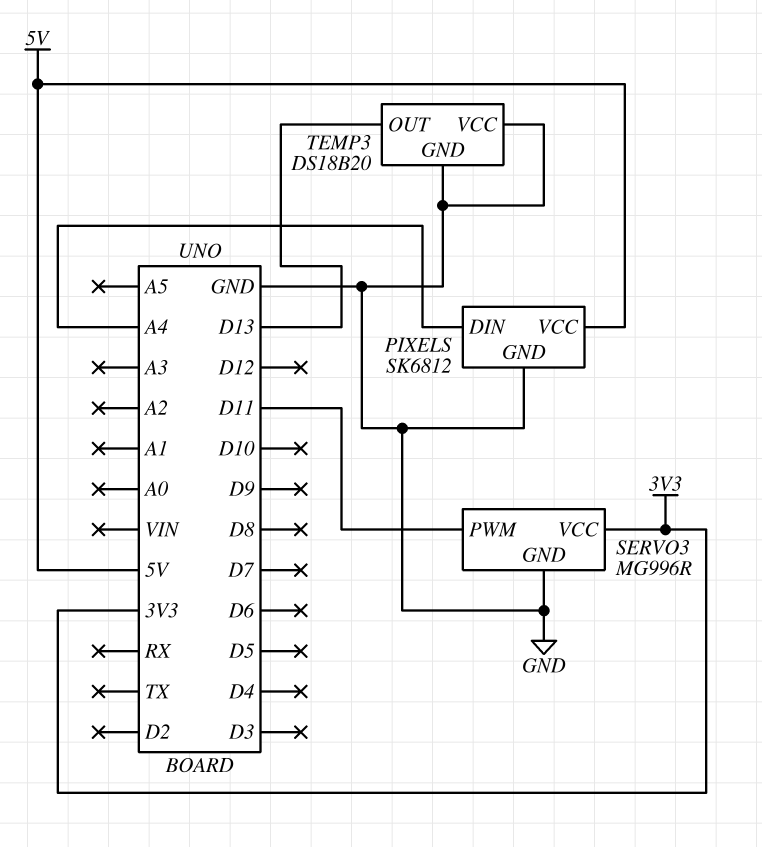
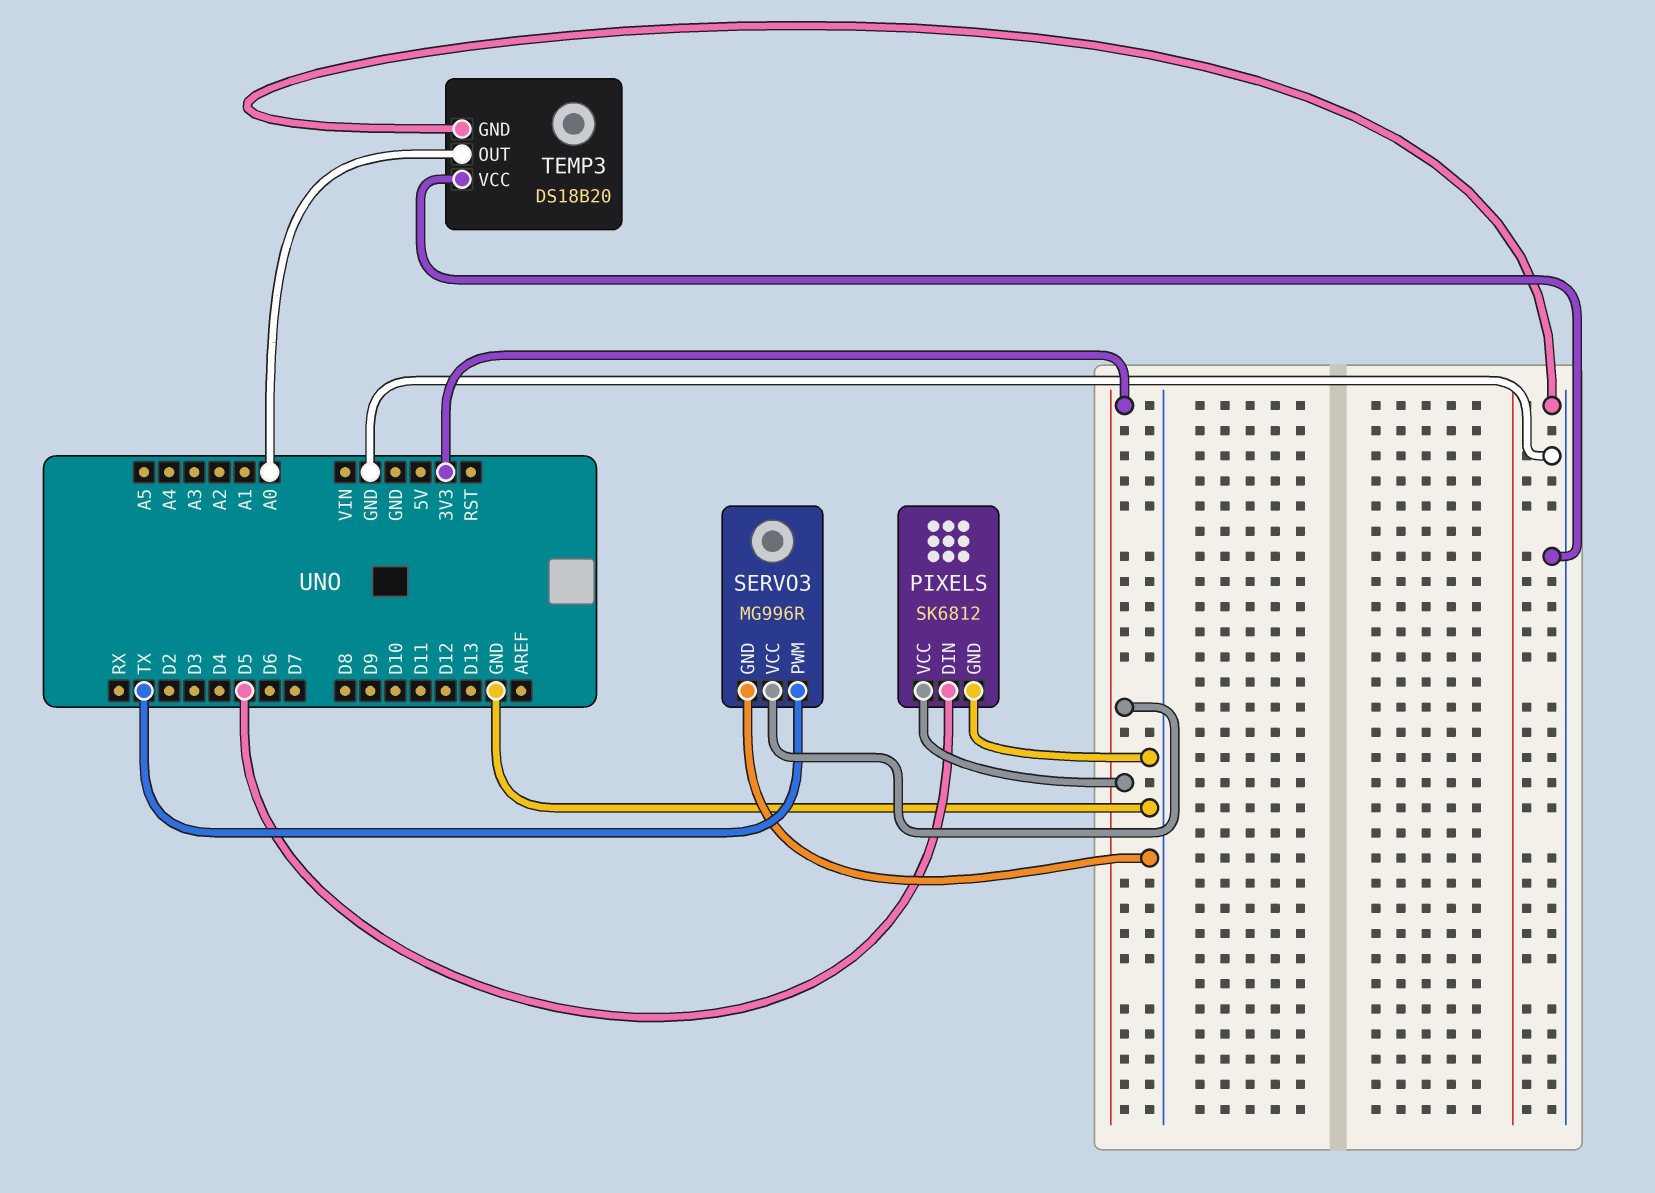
PIXELS pin DIN: A4 -> D5
PIXELS pin VCC: 5V -> 3V3
SERVO3 pin PWM: D11 -> TX
TEMP3 pin OUT: D13 -> A0

